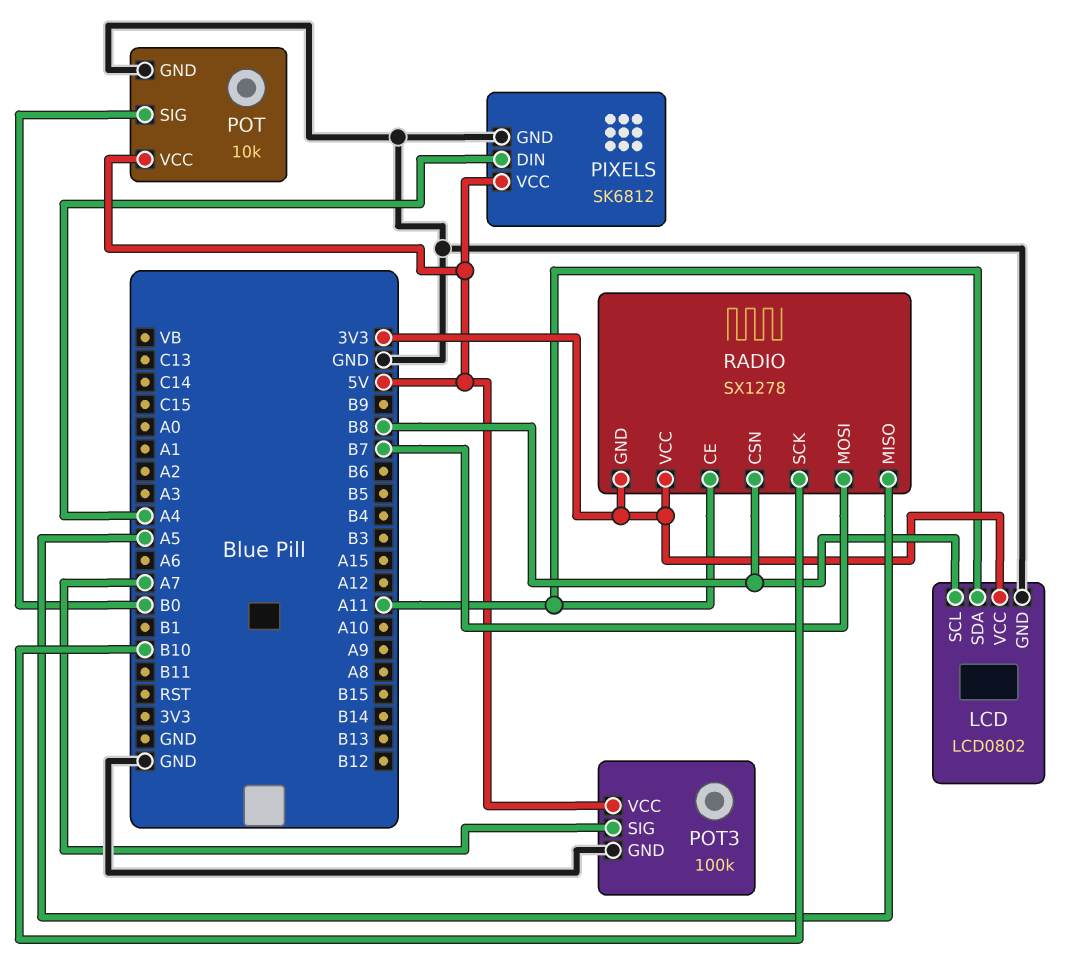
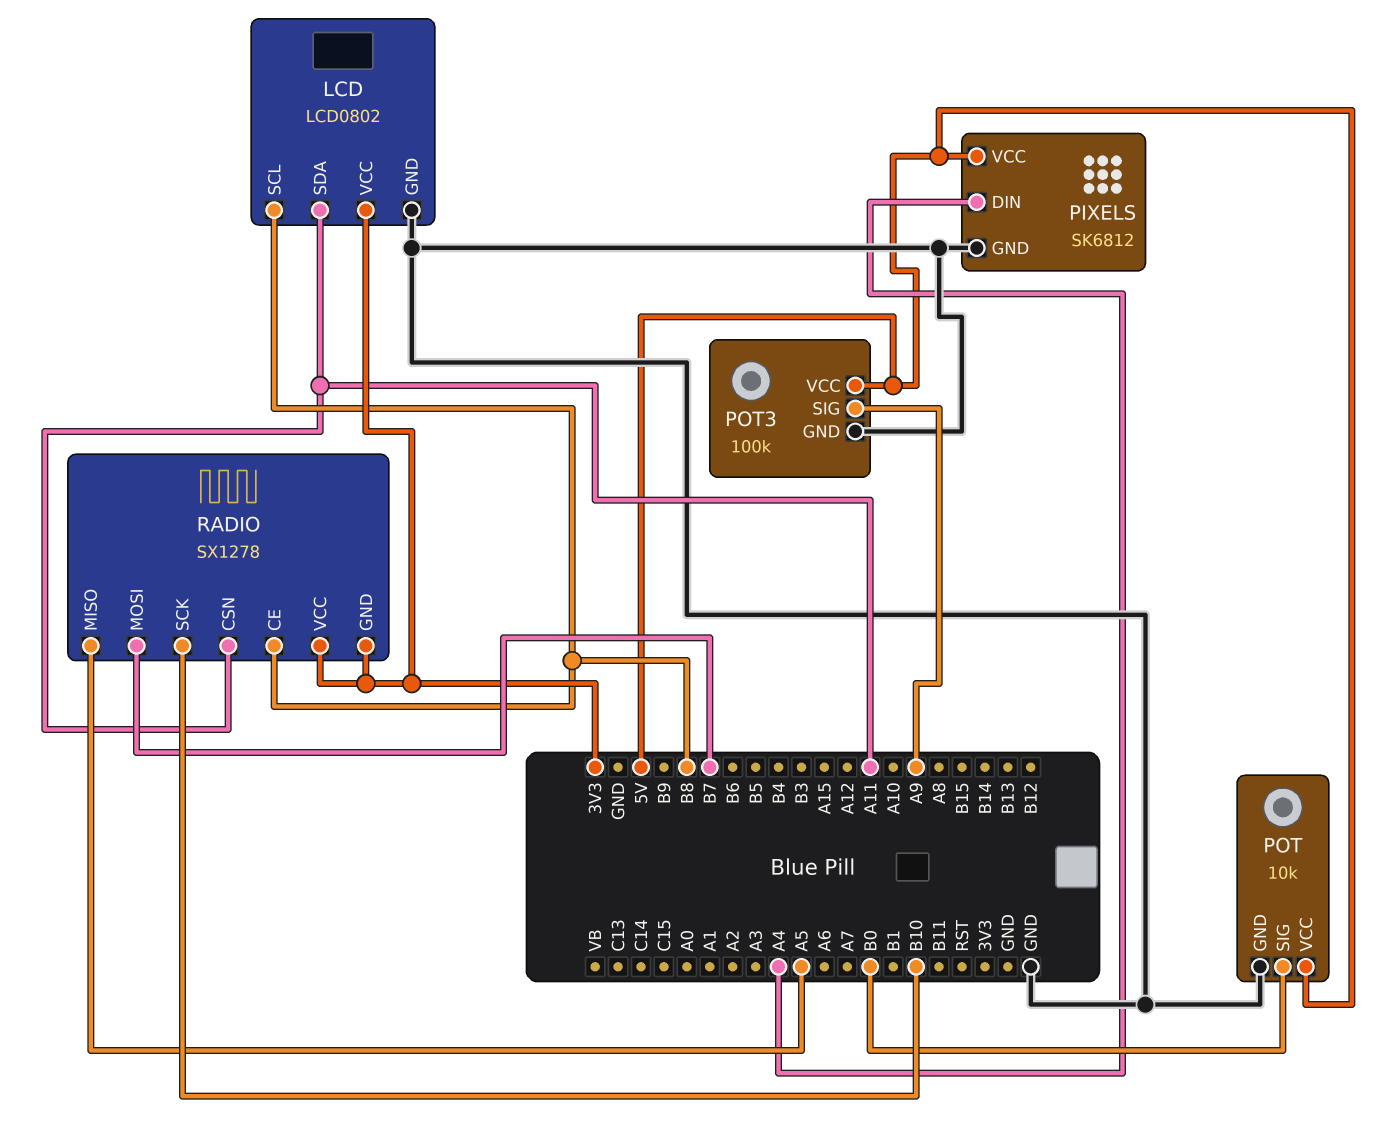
POT3 pin SIG: A7 -> A9
RADIO pin CE: A11 -> B8
RADIO pin CSN: B8 -> A11

